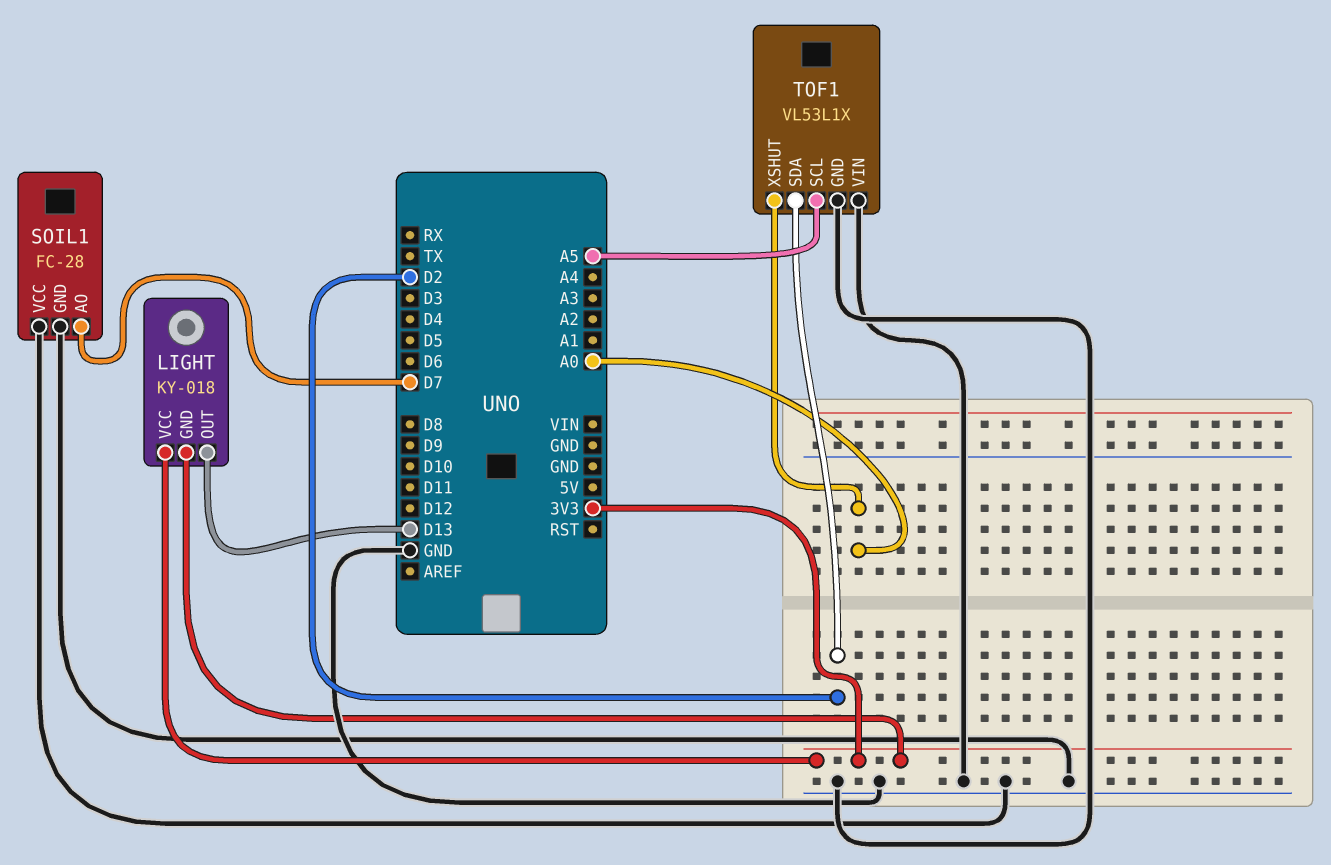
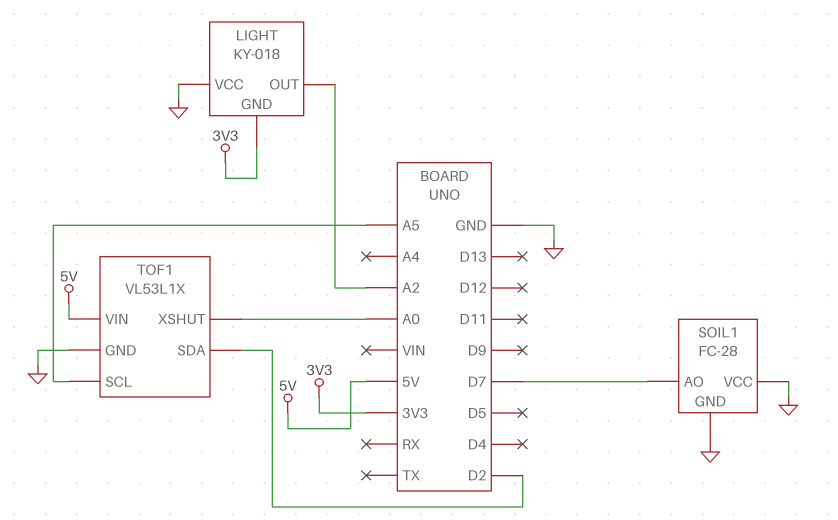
LIGHT pin OUT: D13 -> A2
LIGHT pin VCC: 3V3 -> GND
TOF1 pin VIN: GND -> 5V

